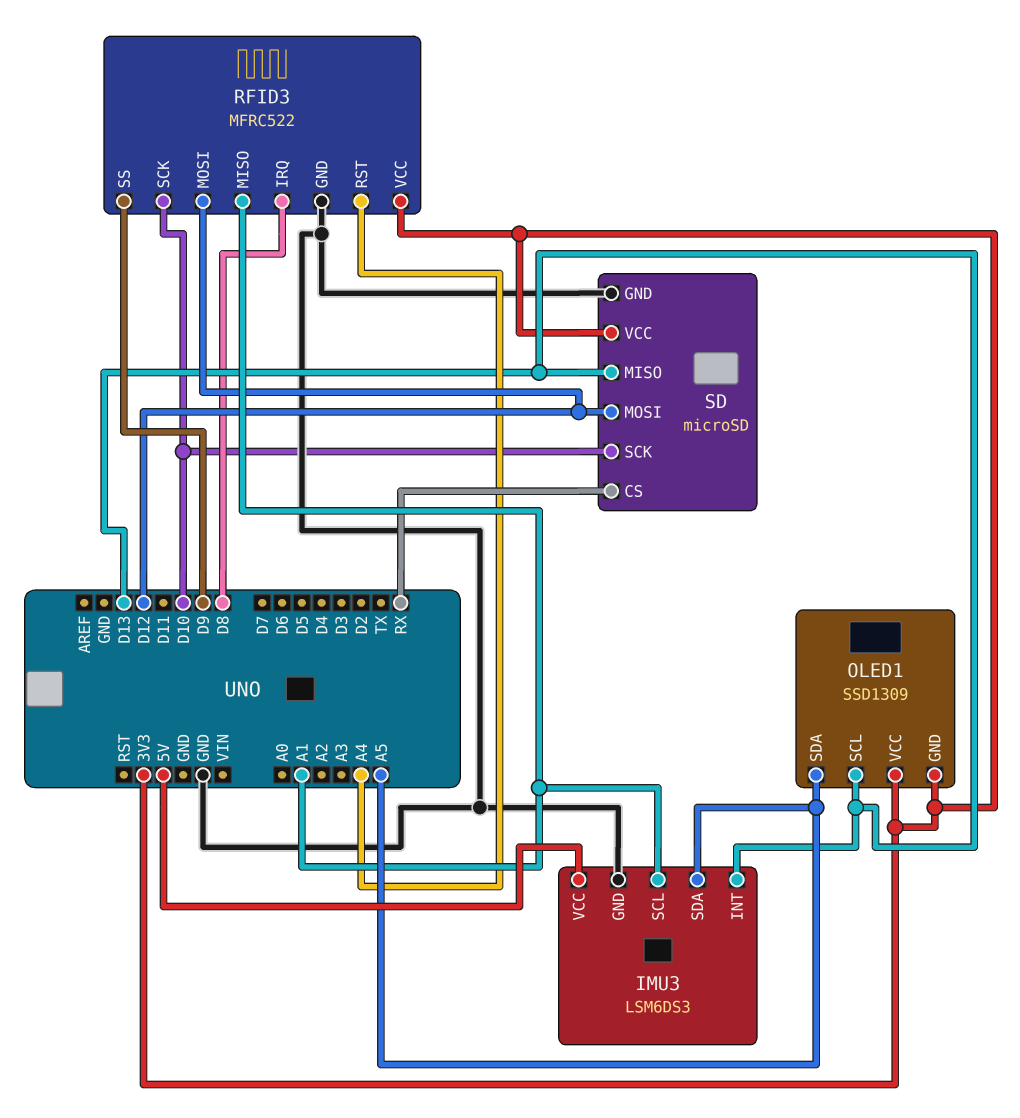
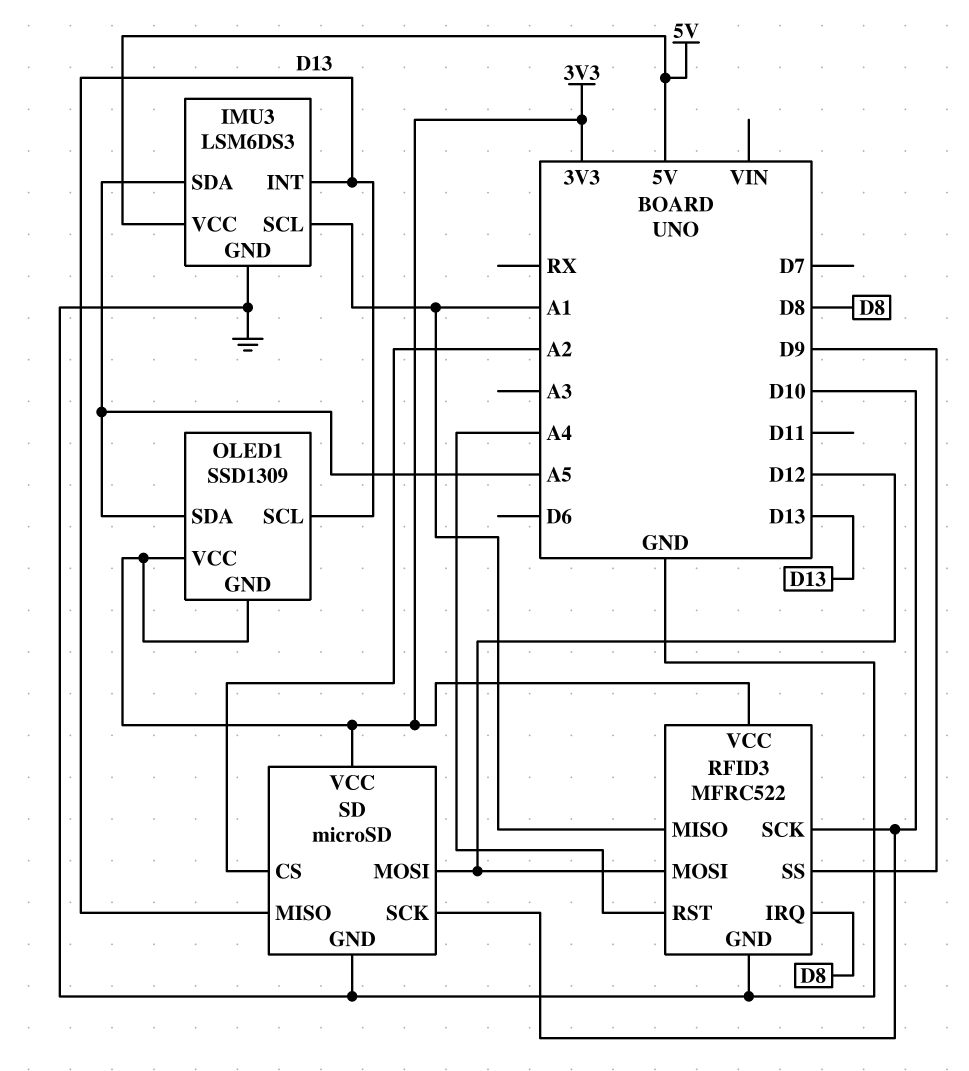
SD pin CS: RX -> A2

